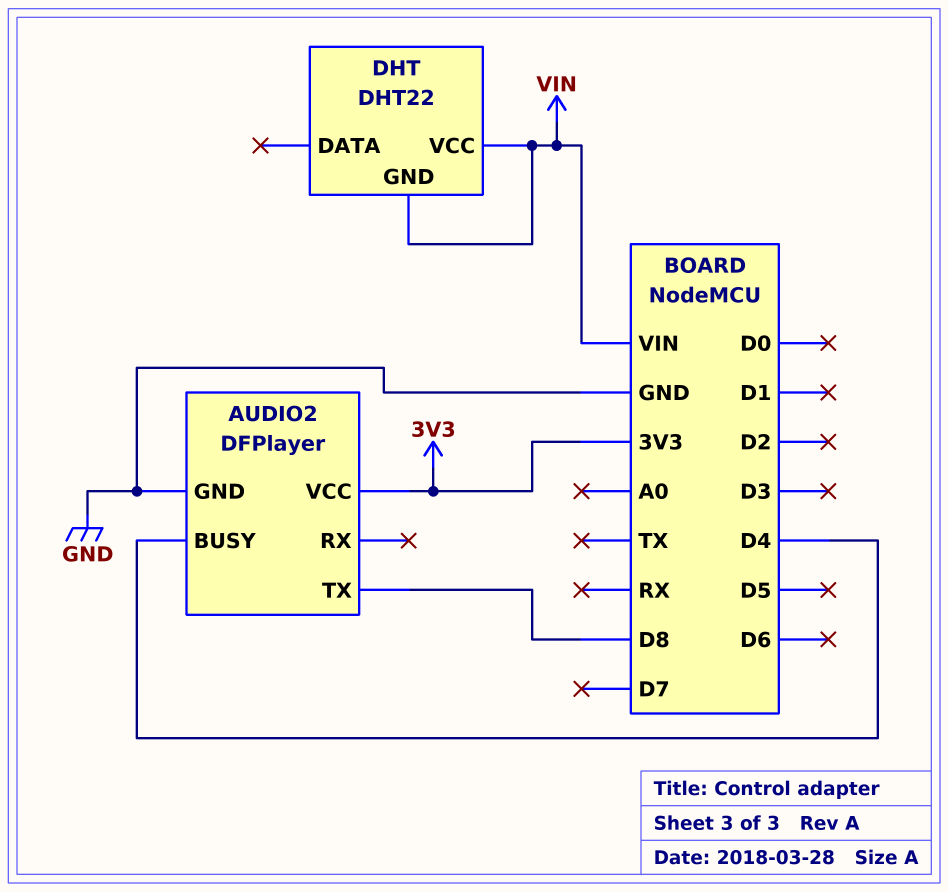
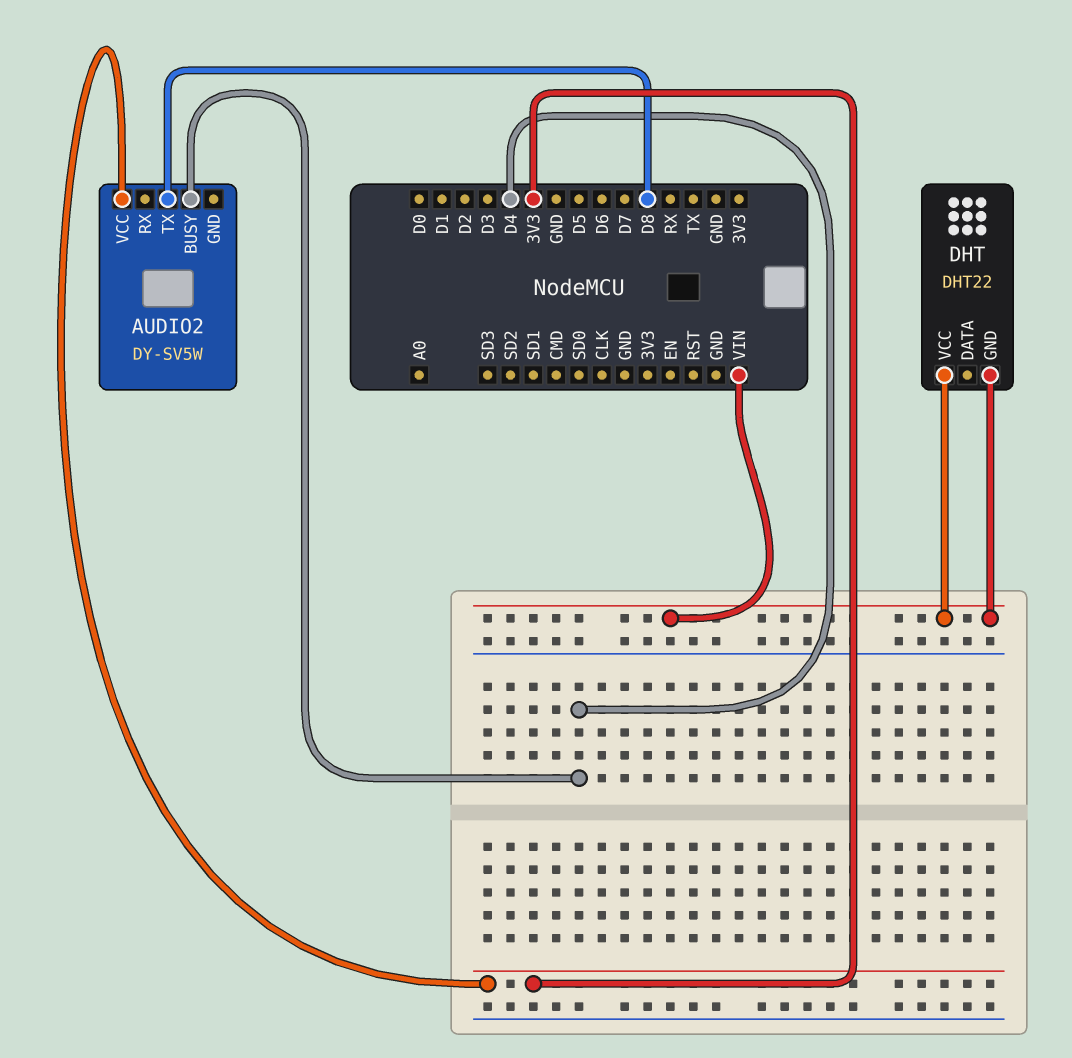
AUDIO2: DFPlayer -> DY-SV5W
AUDIO2 pin GND: GND -> none

